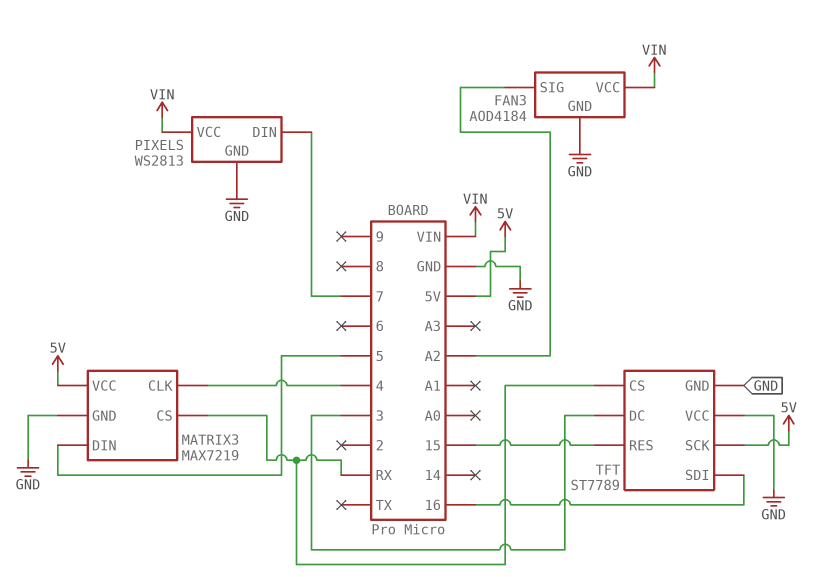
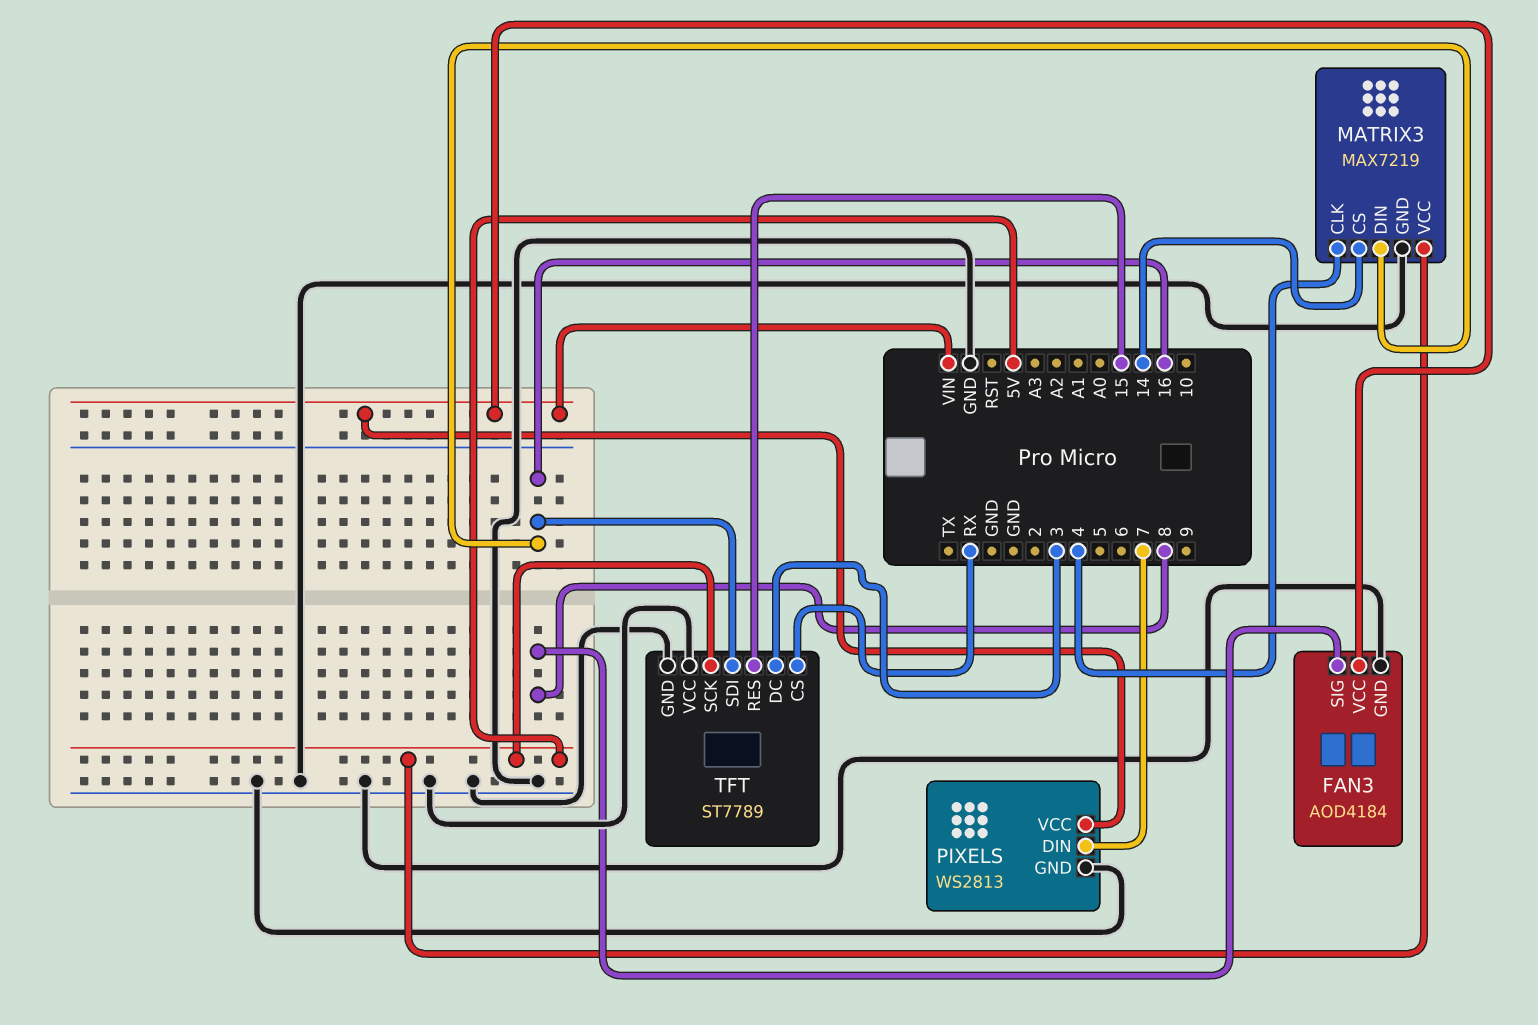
FAN3 pin SIG: A2 -> 8
MATRIX3 pin CS: RX -> 14
MATRIX3 pin DIN: 5 -> 16

